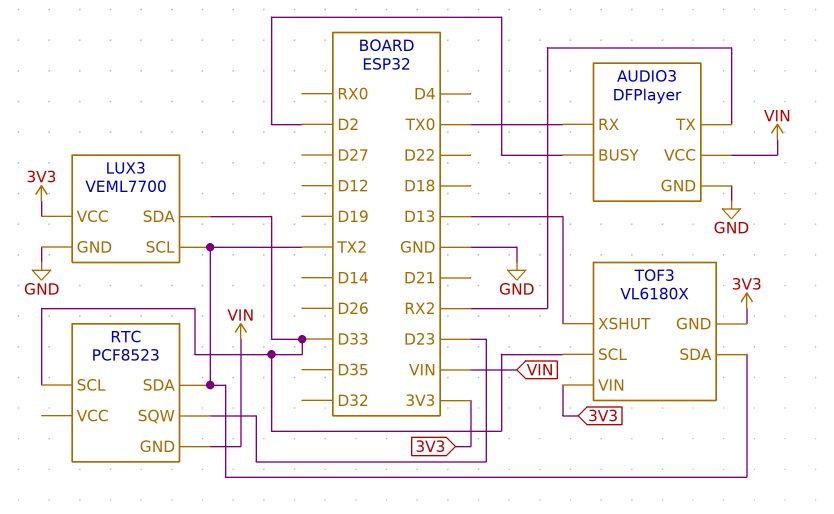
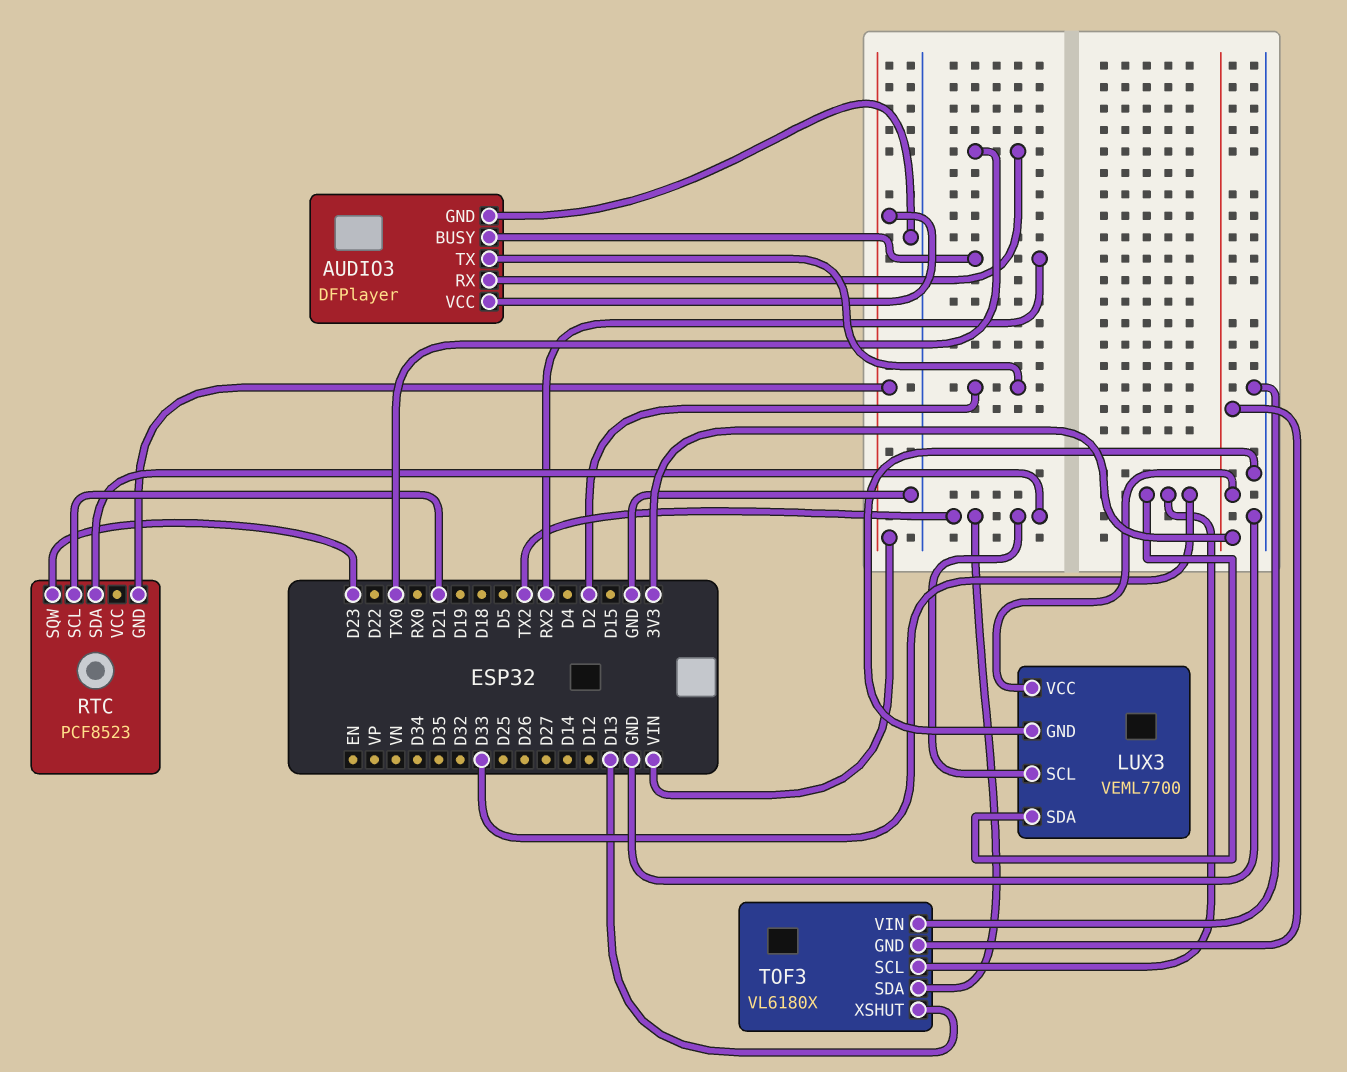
AUDIO3 pin BUSY: D2 -> RX2
AUDIO3 pin TX: RX2 -> D2
RTC pin SCL: D33 -> D21
TOF3 pin VIN: 3V3 -> GND

